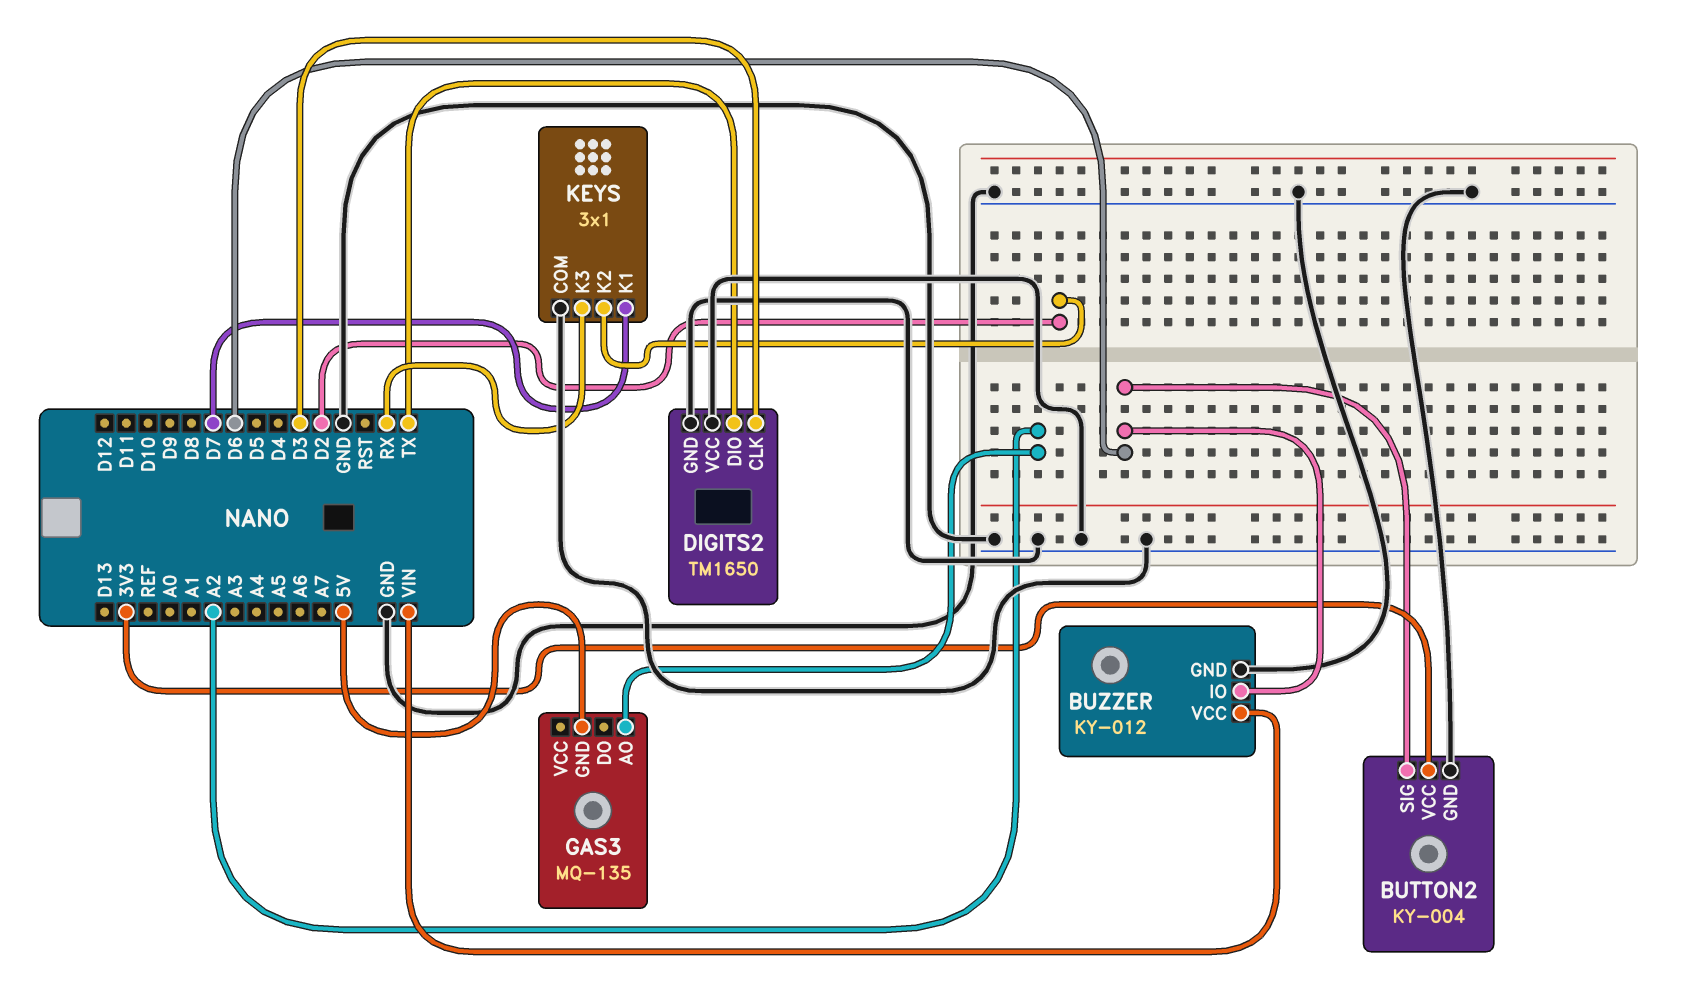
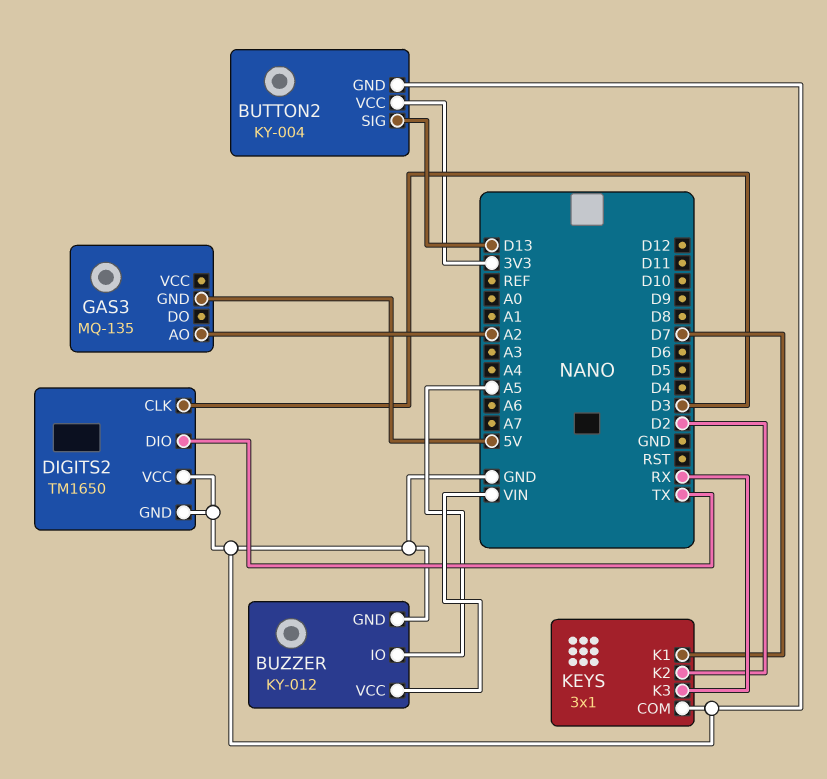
BUTTON2 pin SIG: D6 -> D13
BUZZER pin IO: D6 -> A5

